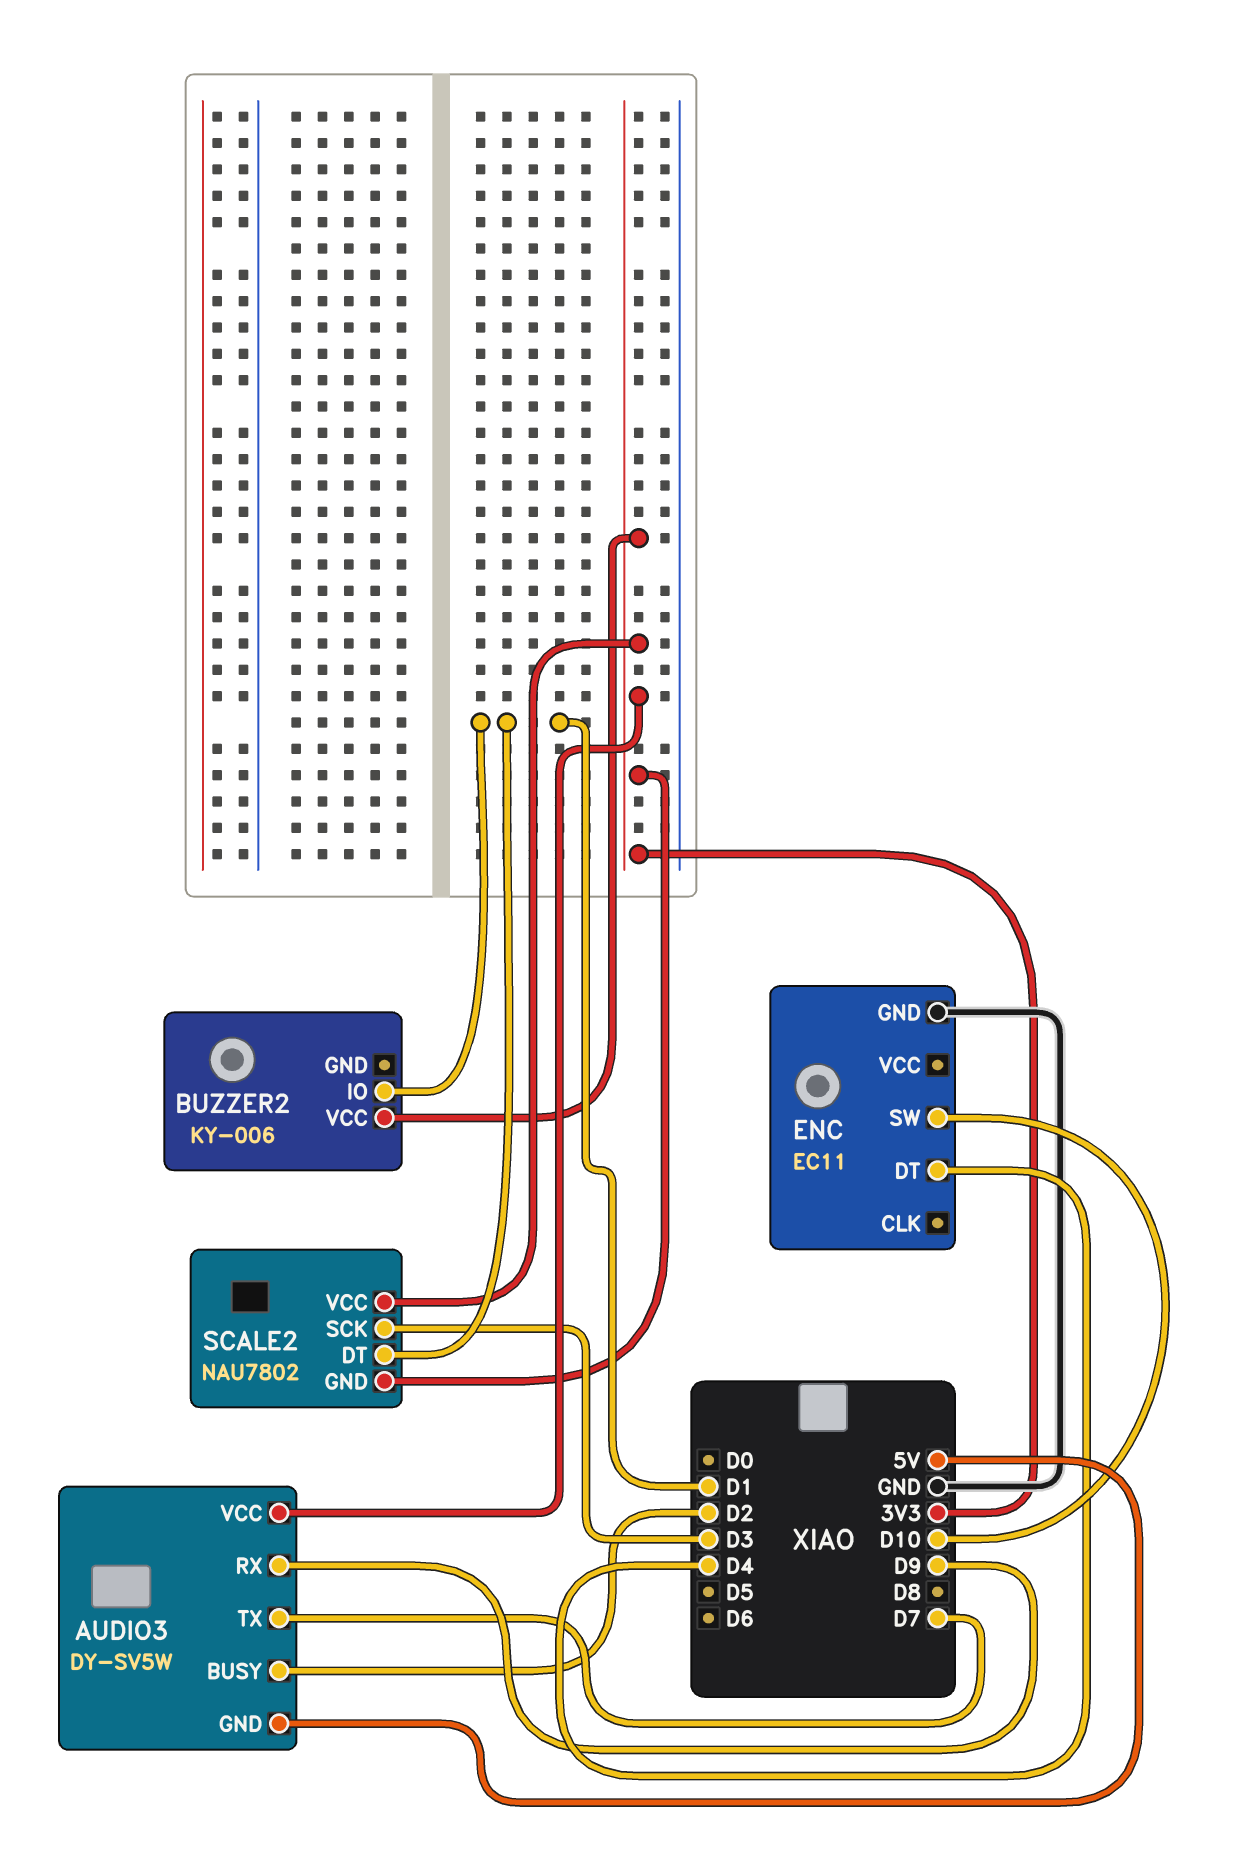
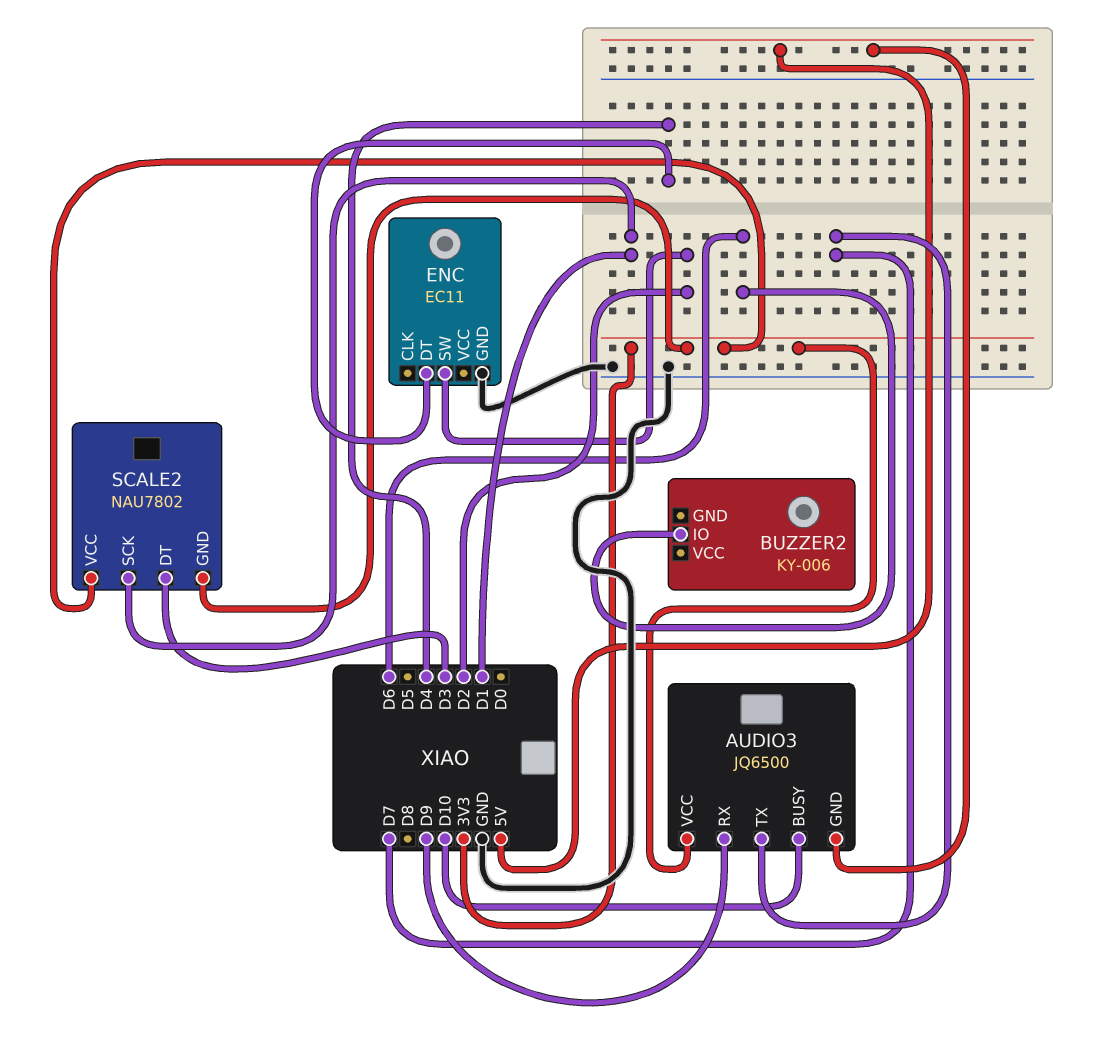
AUDIO3: DY-SV5W -> JQ6500
AUDIO3 pin BUSY: D2 -> D10
BUZZER2 pin IO: D1 -> D6
BUZZER2 pin VCC: 3V3 -> none
ENC pin SW: D10 -> D2
SCALE2 pin DT: D1 -> D3
SCALE2 pin SCK: D3 -> D1

